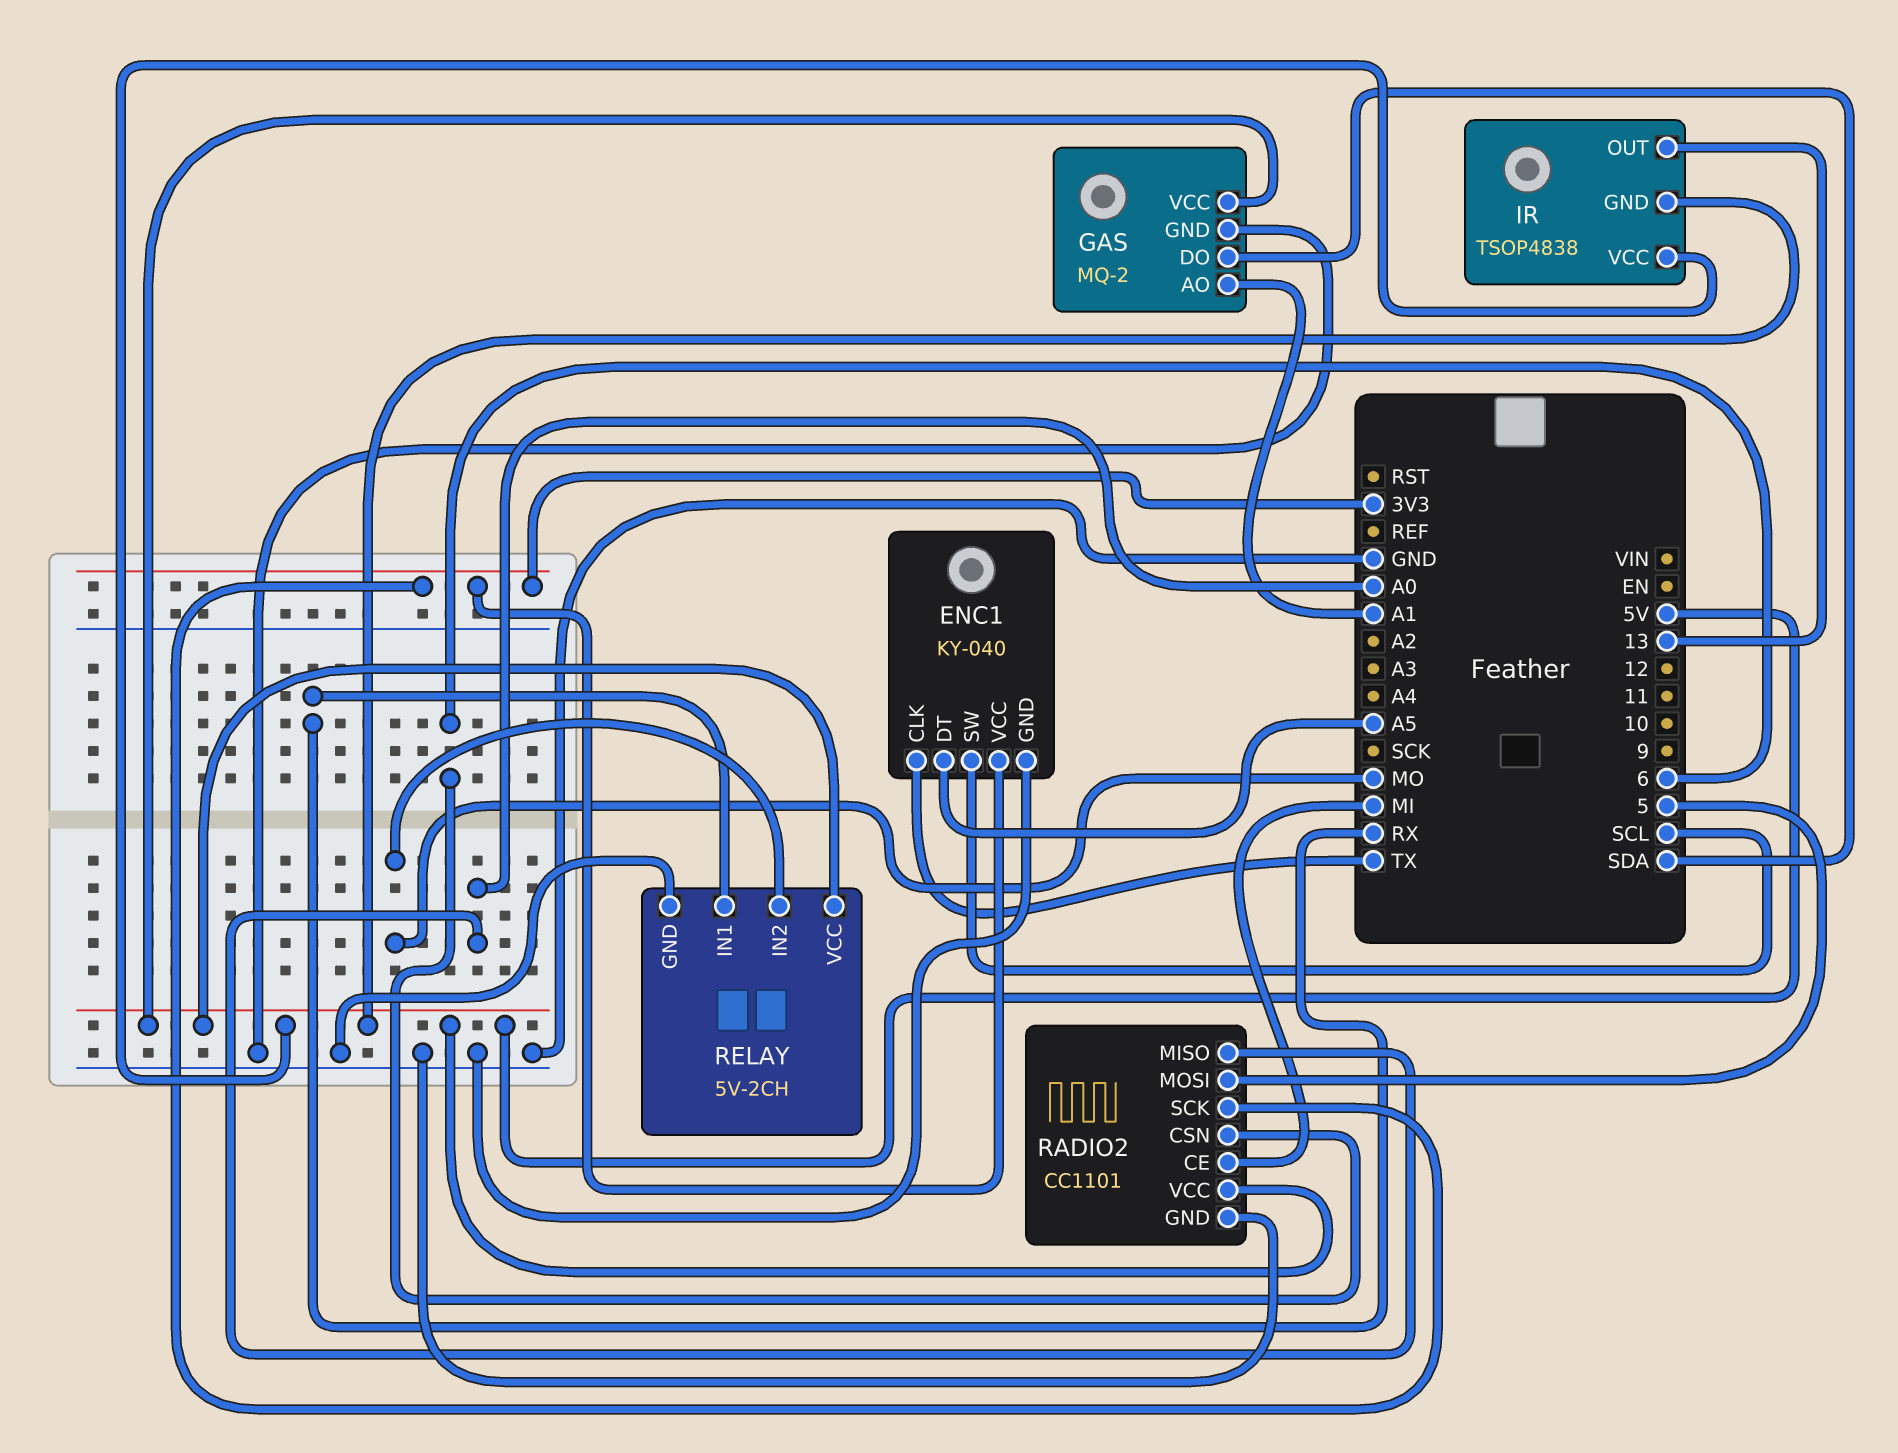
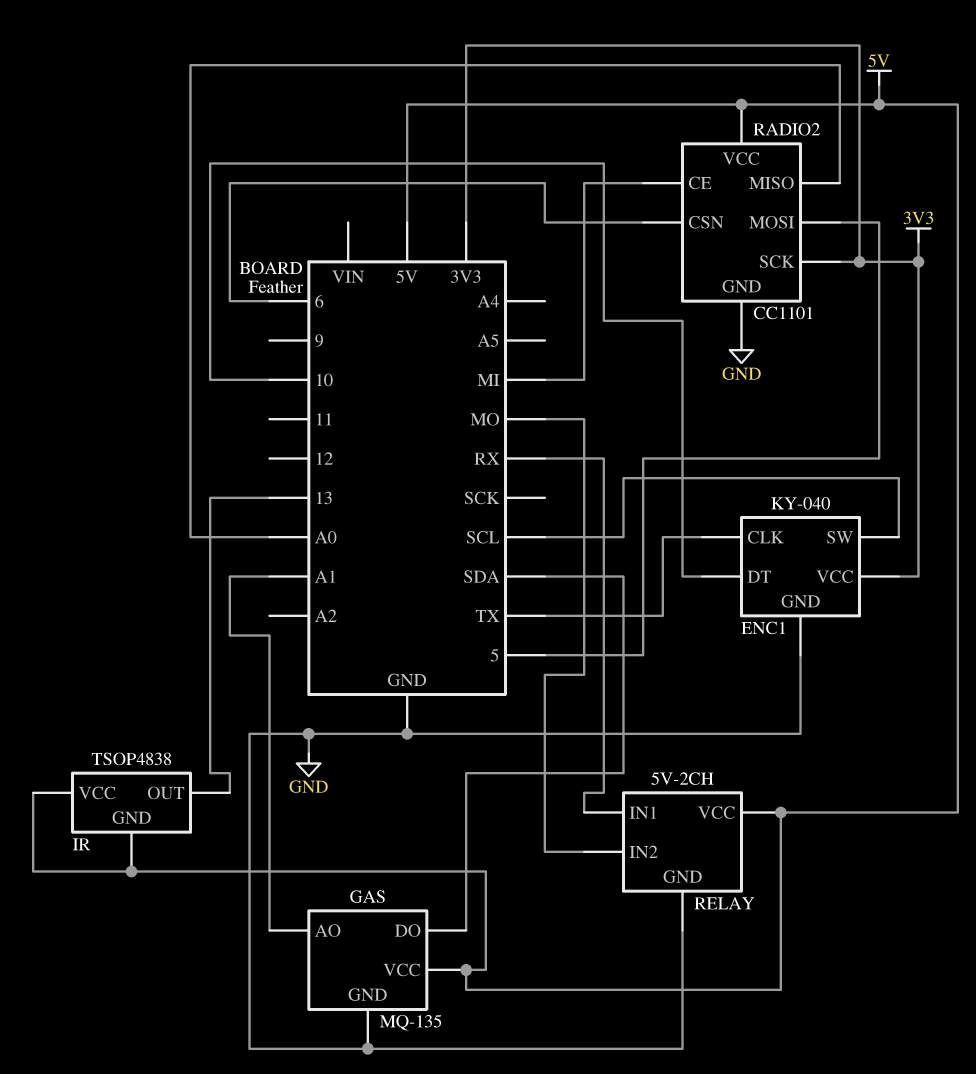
ENC1 pin DT: A5 -> 10
GAS: MQ-2 -> MQ-135

